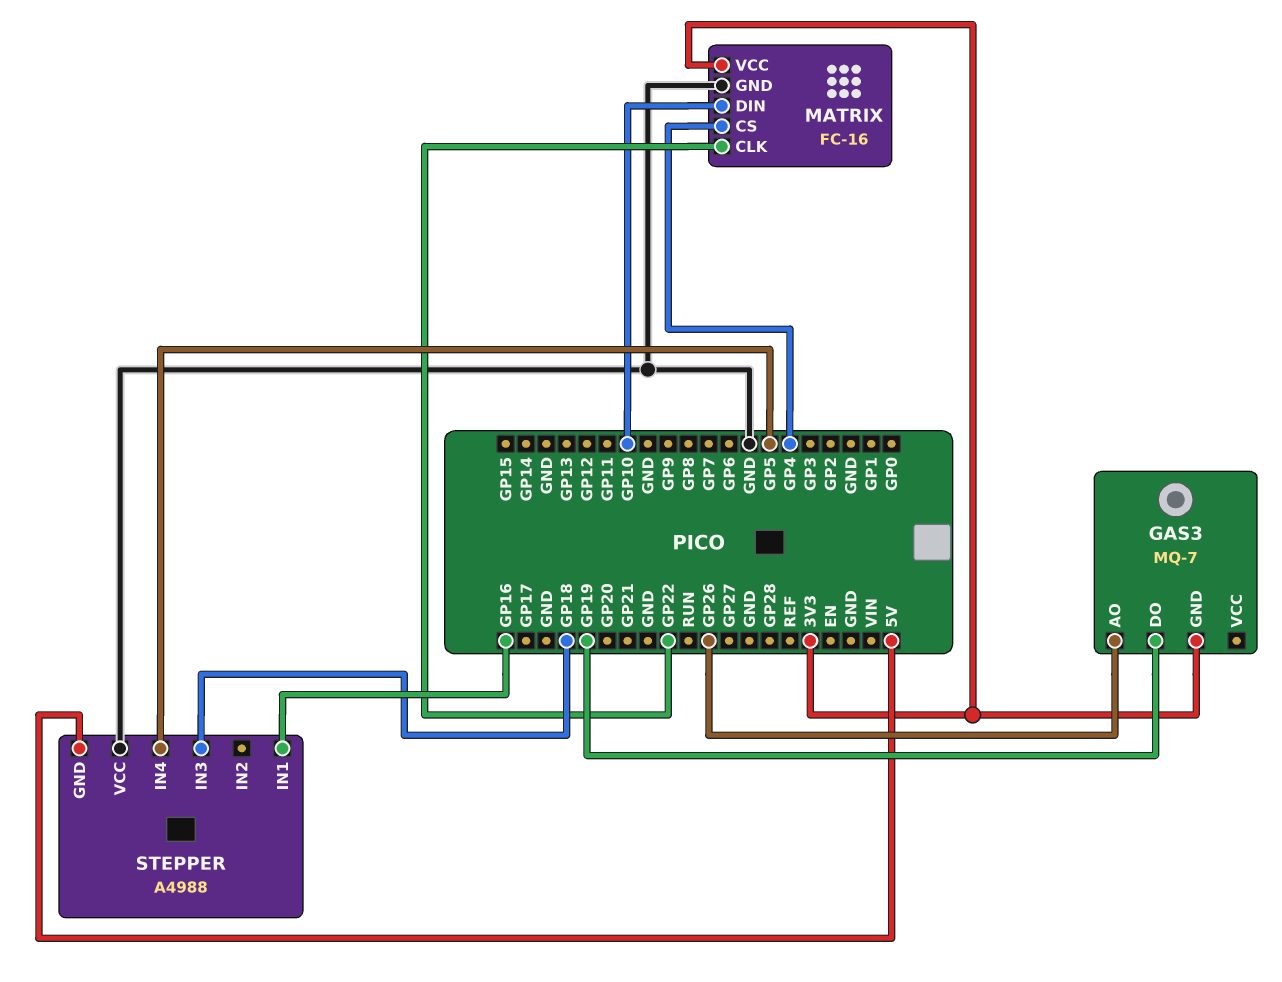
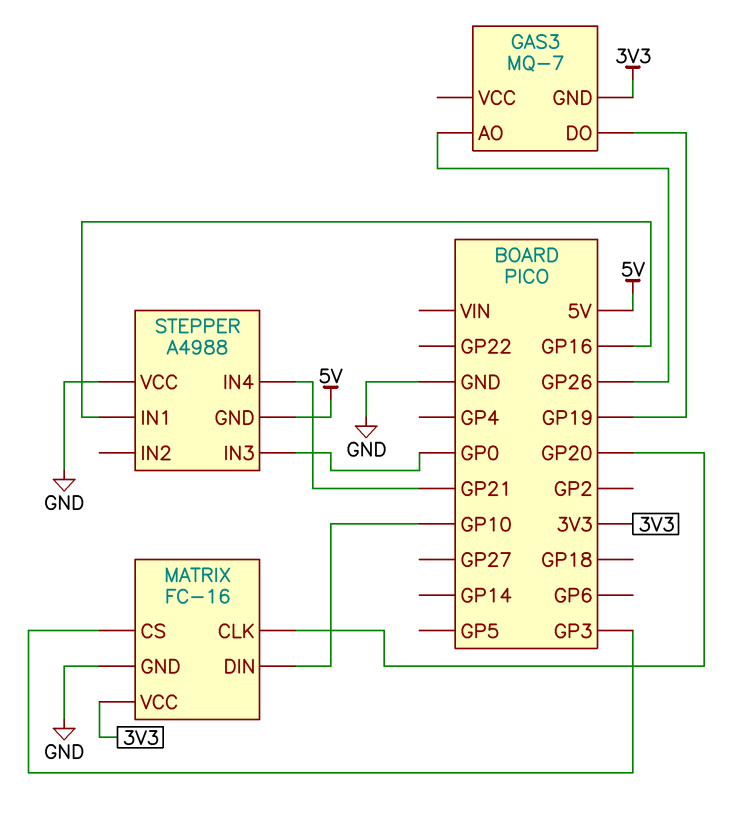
MATRIX pin CLK: GP22 -> GP20
MATRIX pin CS: GP4 -> GP3
STEPPER pin IN3: GP18 -> GP0
STEPPER pin IN4: GP5 -> GP21

